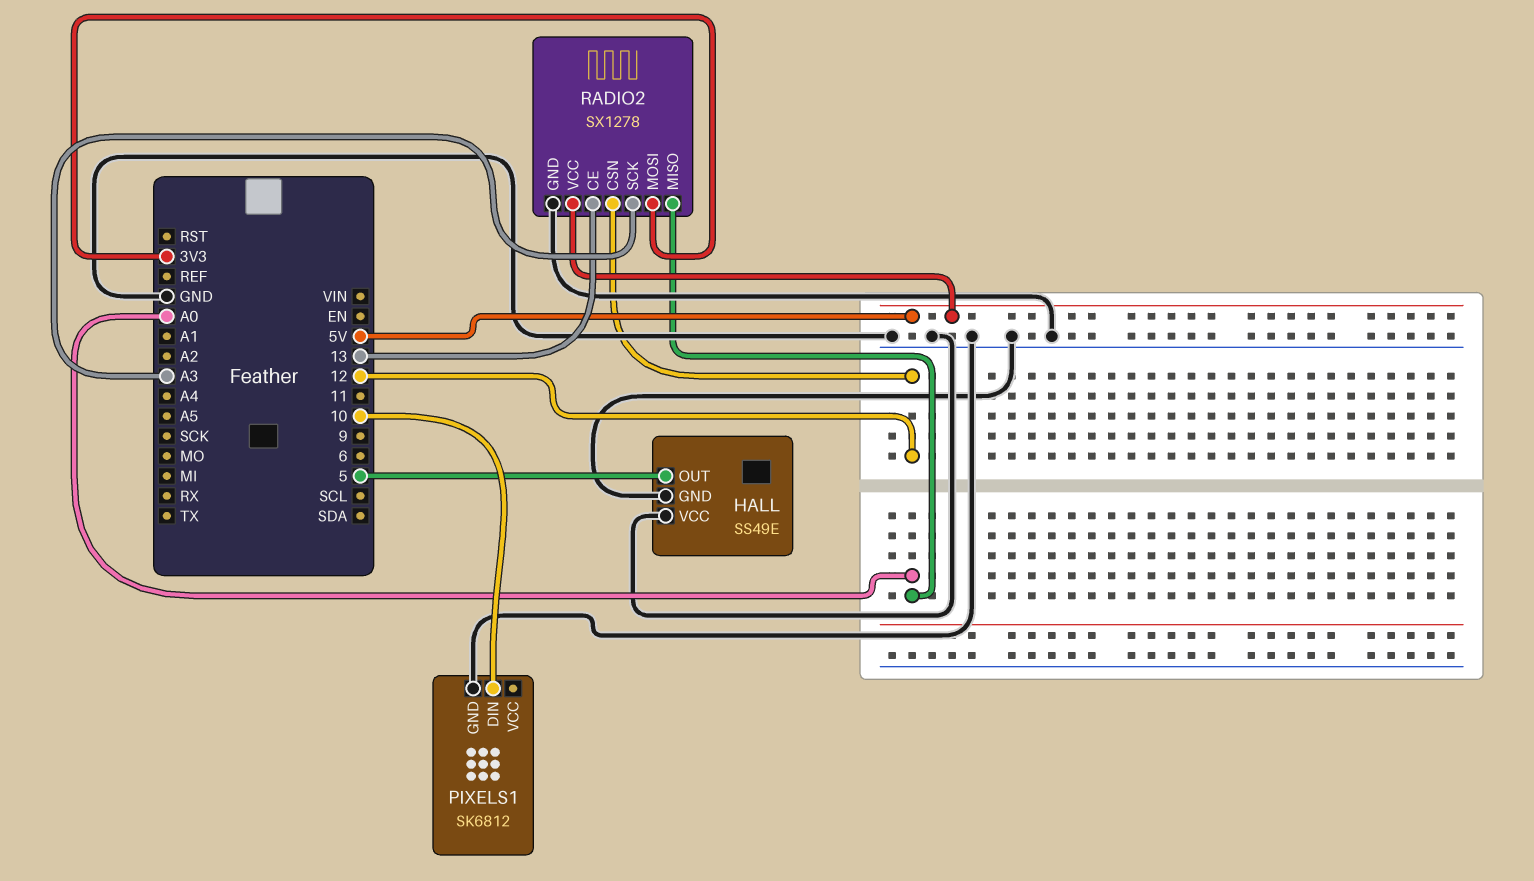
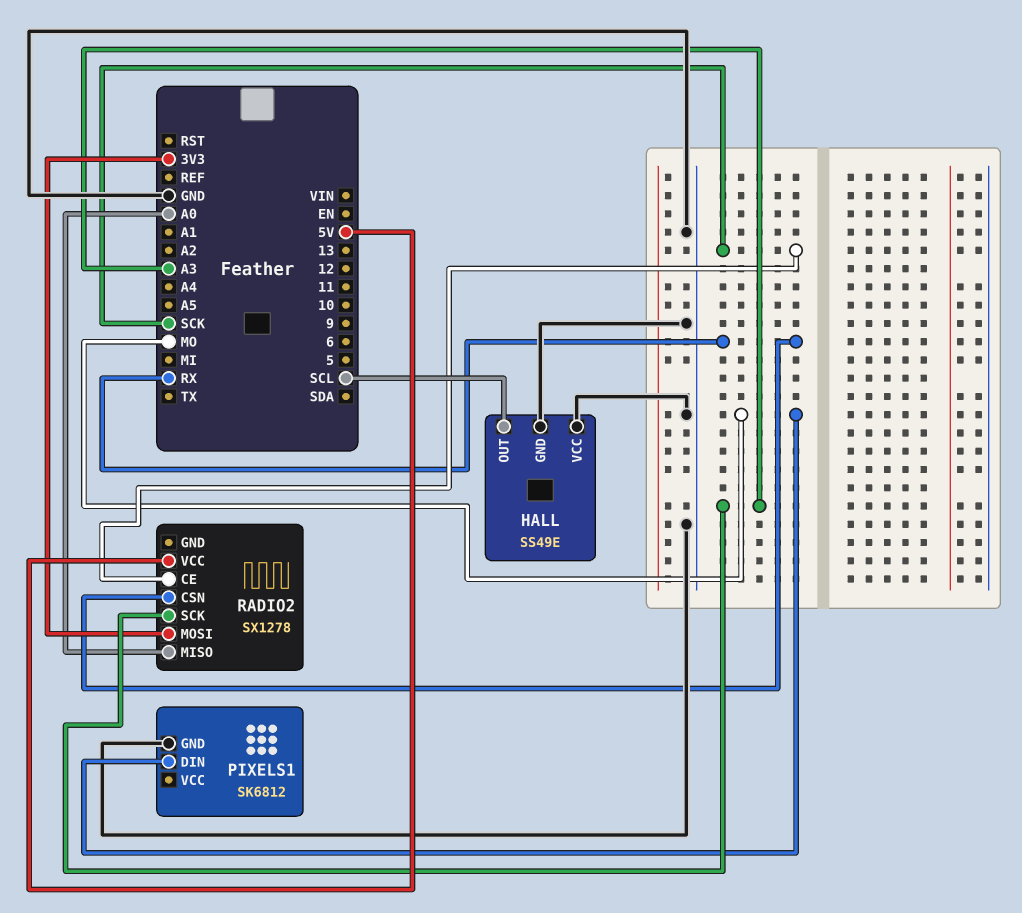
HALL pin OUT: 5 -> SCL
PIXELS1 pin DIN: 10 -> MO
RADIO2 pin CE: 13 -> SCK
RADIO2 pin CSN: 12 -> RX
RADIO2 pin GND: GND -> none

